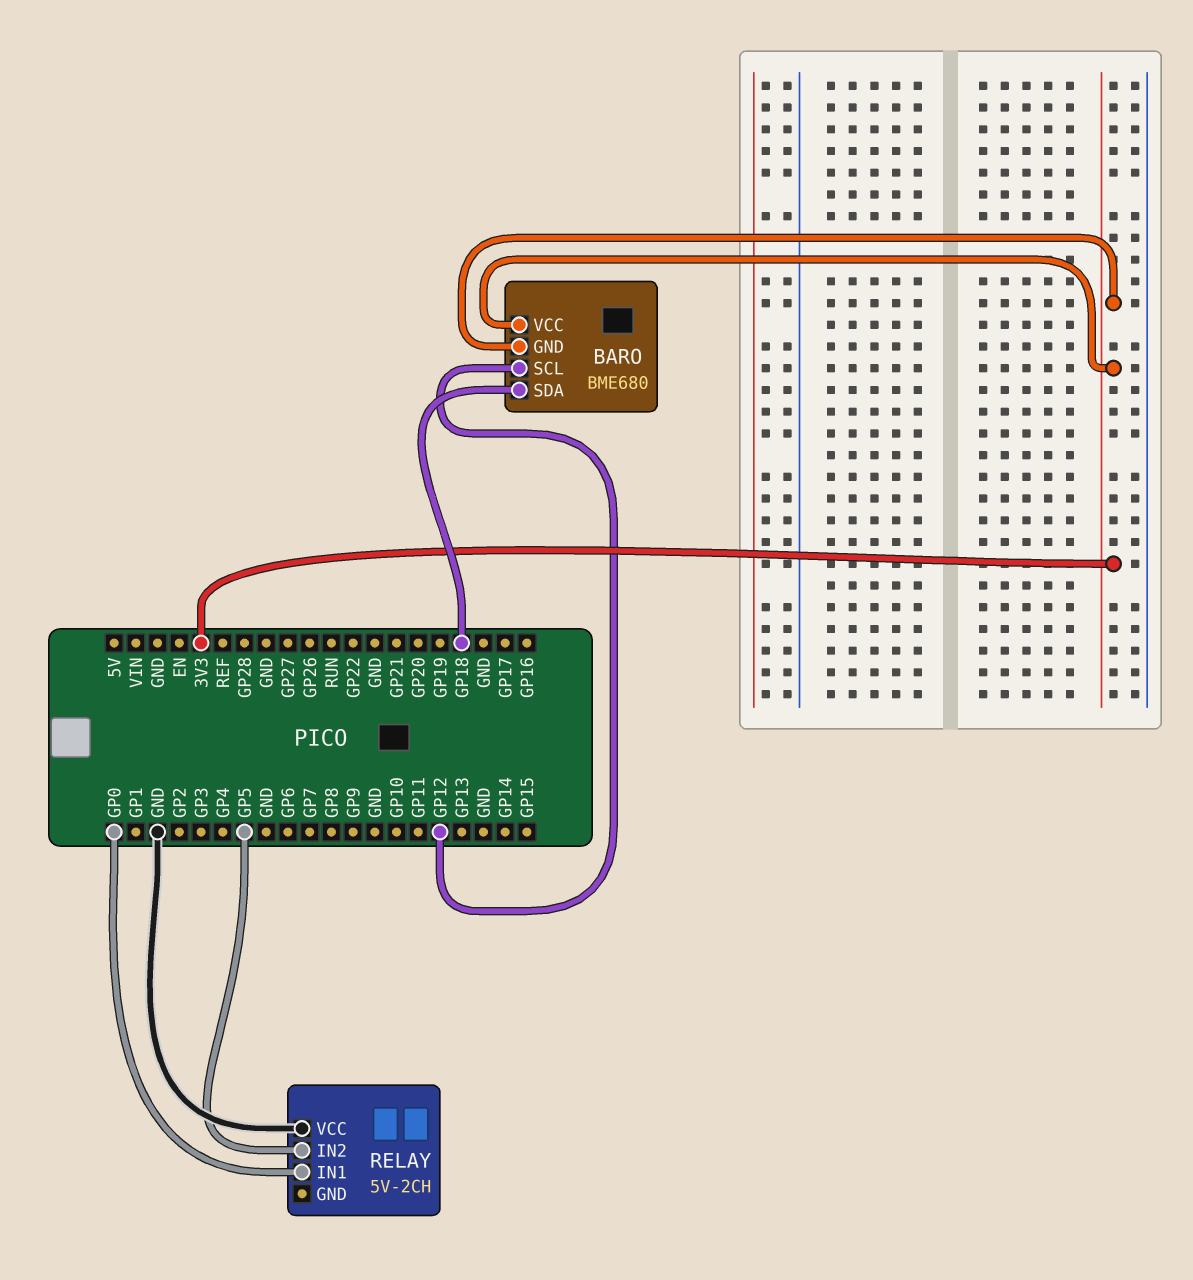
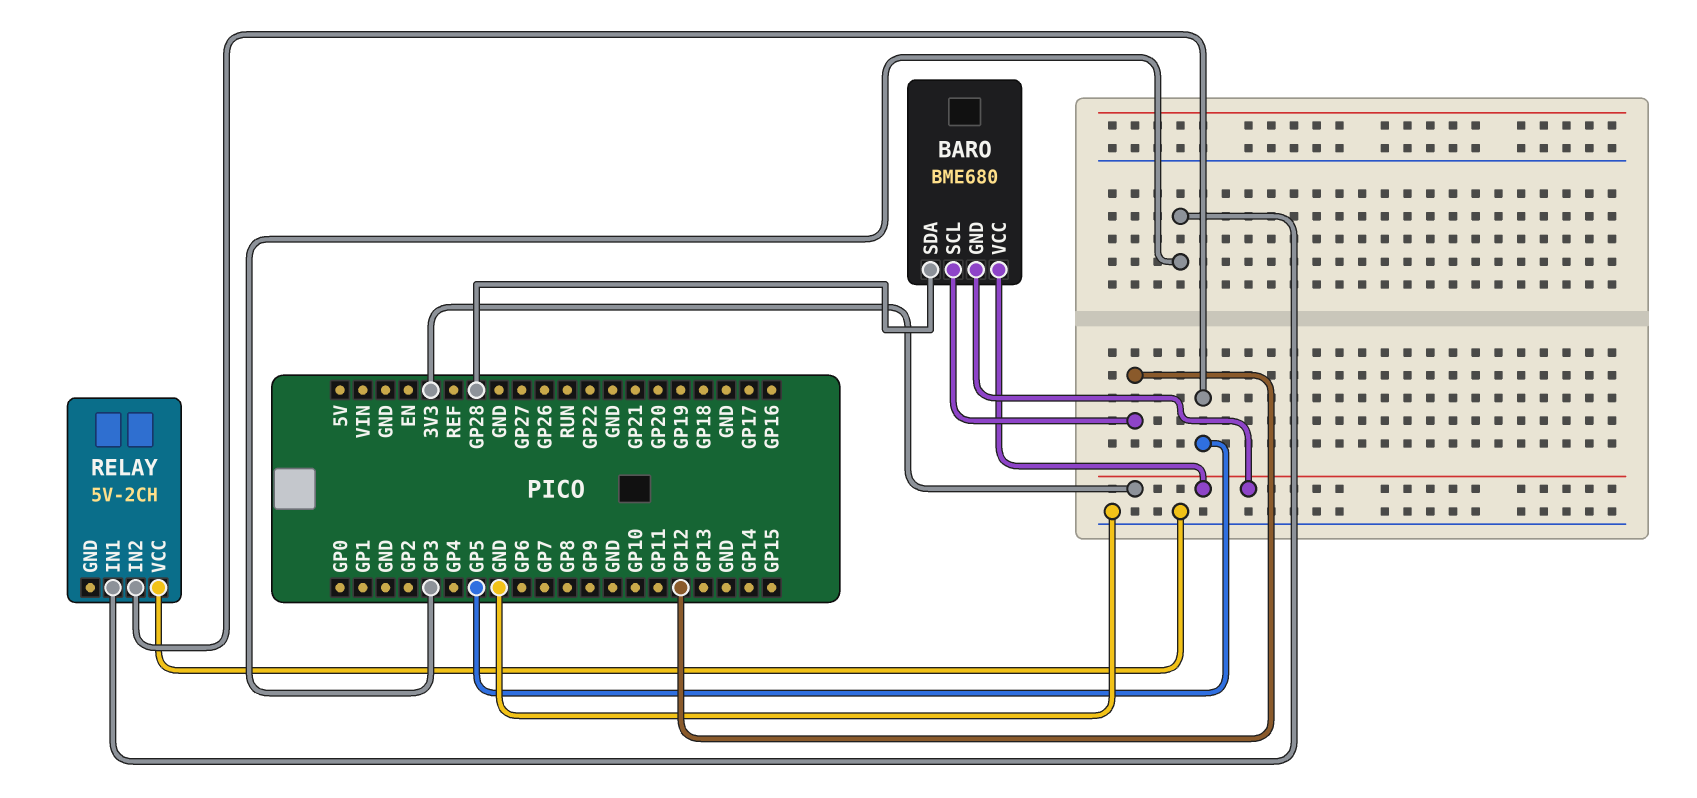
BARO pin SDA: GP18 -> GP28
RELAY pin IN1: GP0 -> GP3

